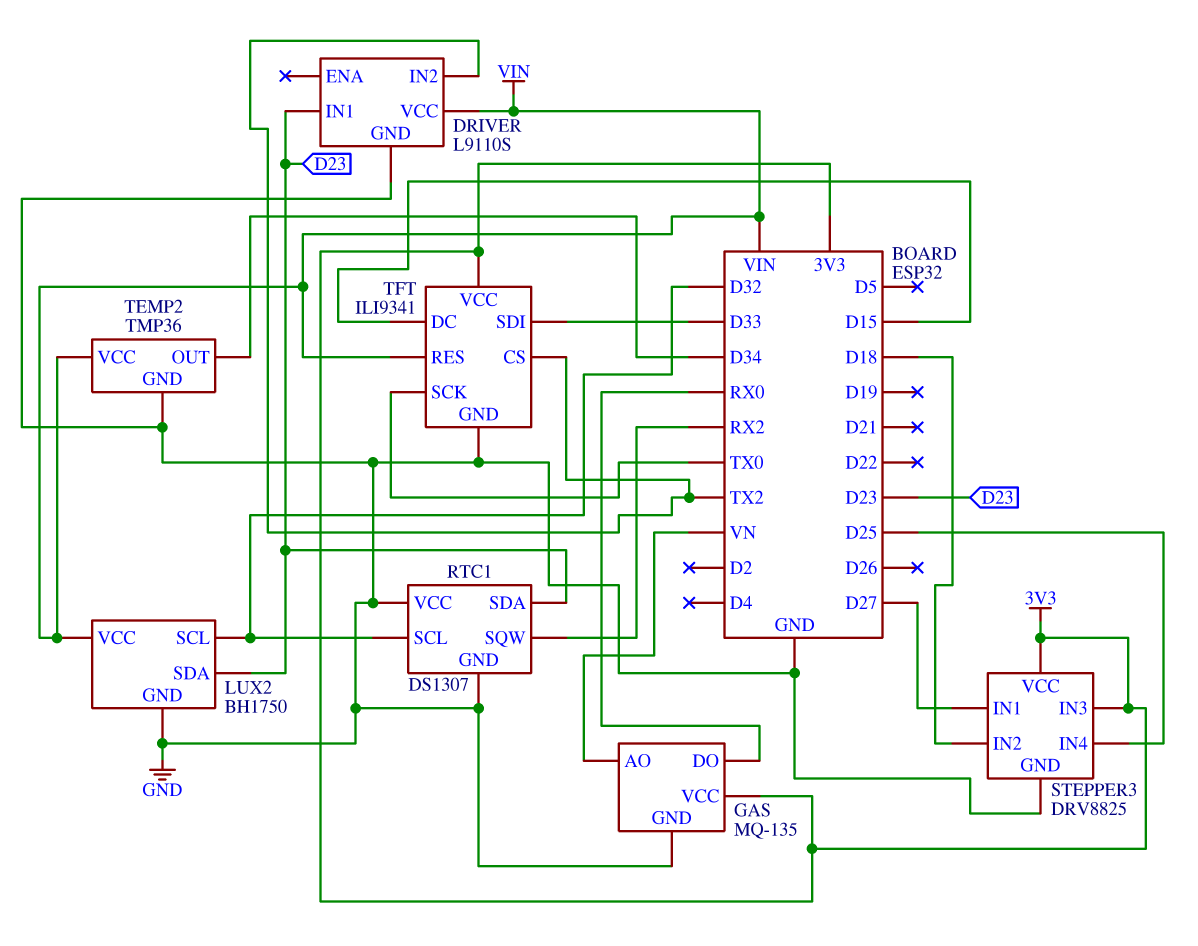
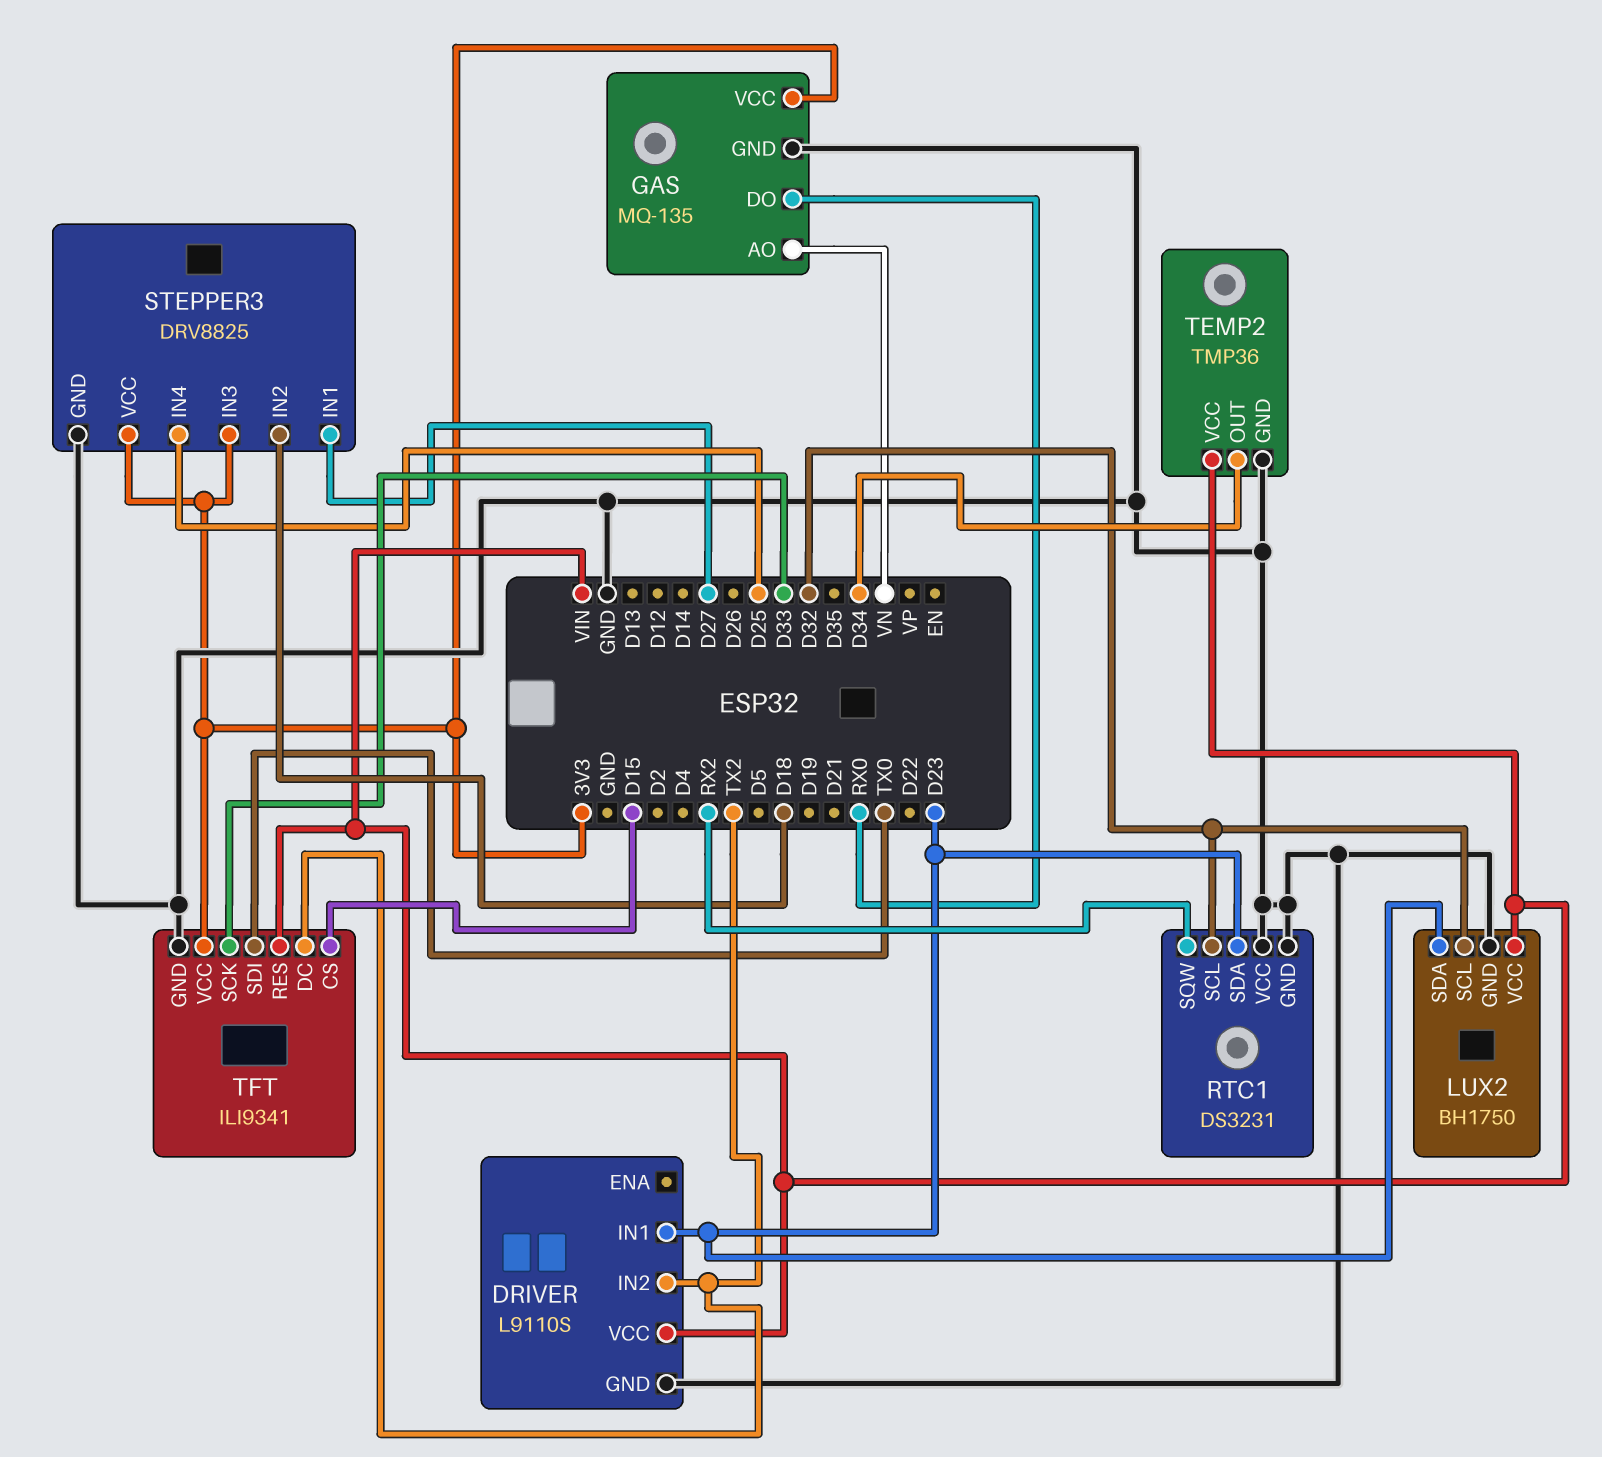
RTC1: DS1307 -> DS3231
TFT pin CS: TX2 -> D15
TFT pin DC: D15 -> TX2
TFT pin SCK: TX0 -> D33
TFT pin SDI: D33 -> TX0

